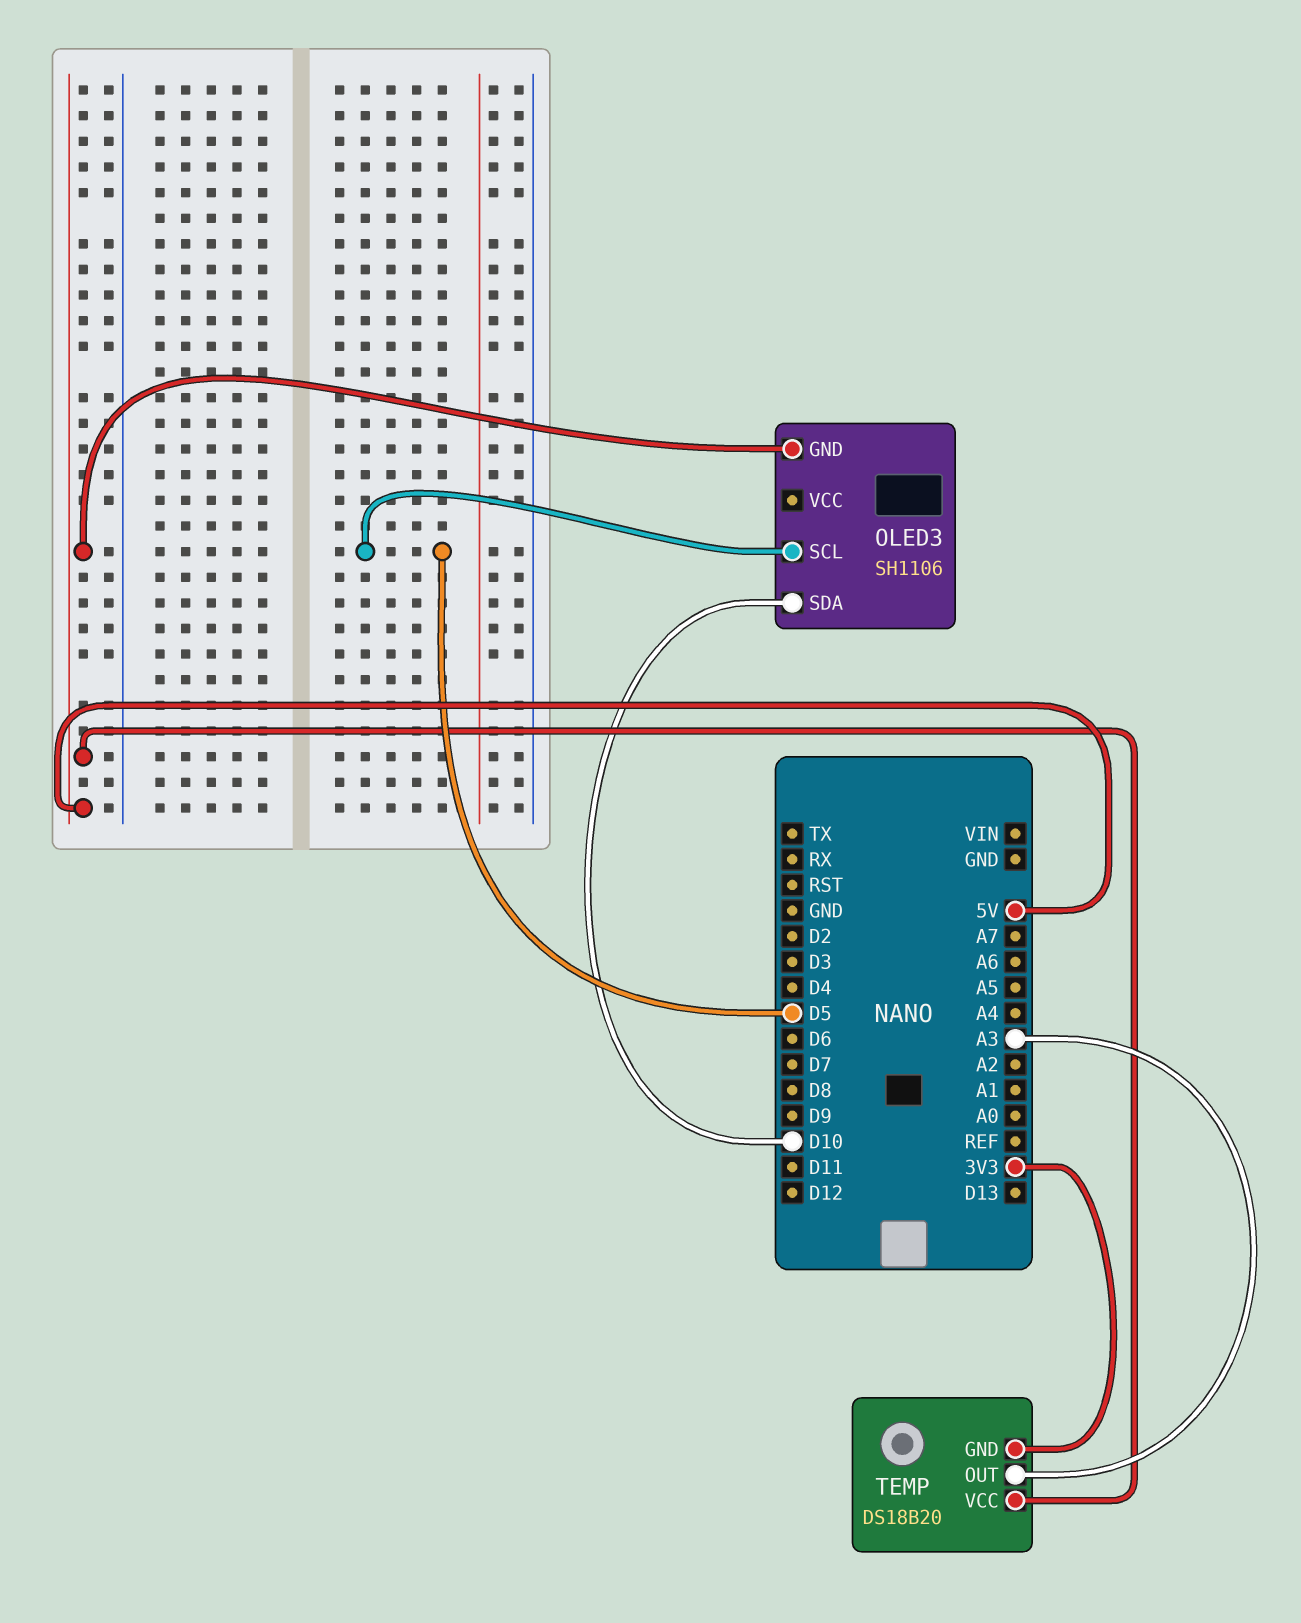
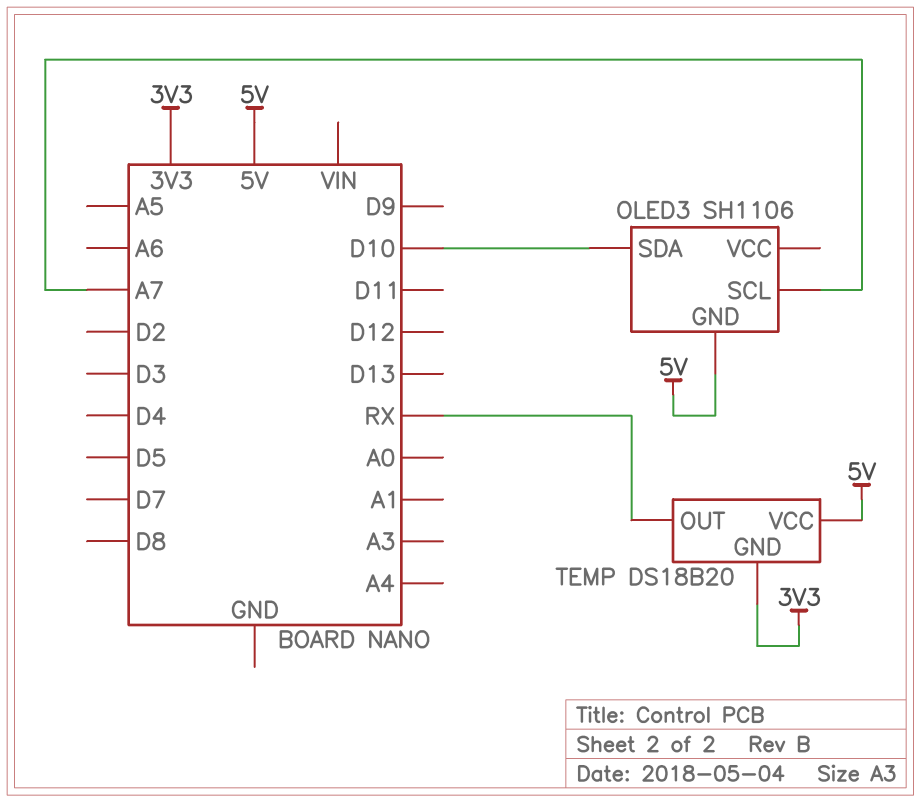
OLED3 pin SCL: D5 -> A7
TEMP pin OUT: A3 -> RX

